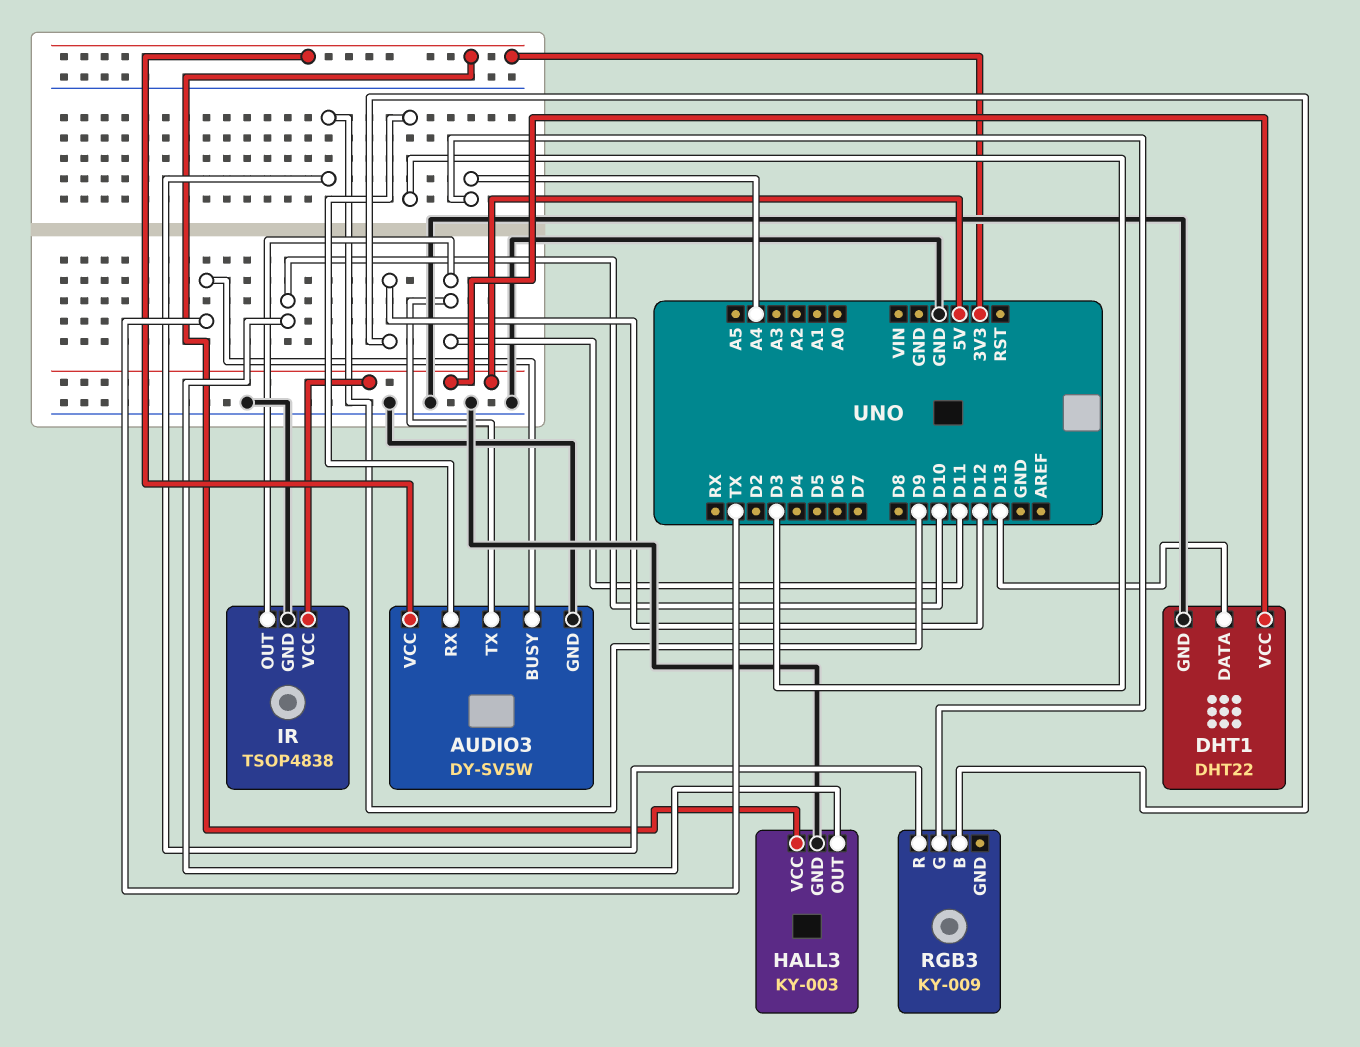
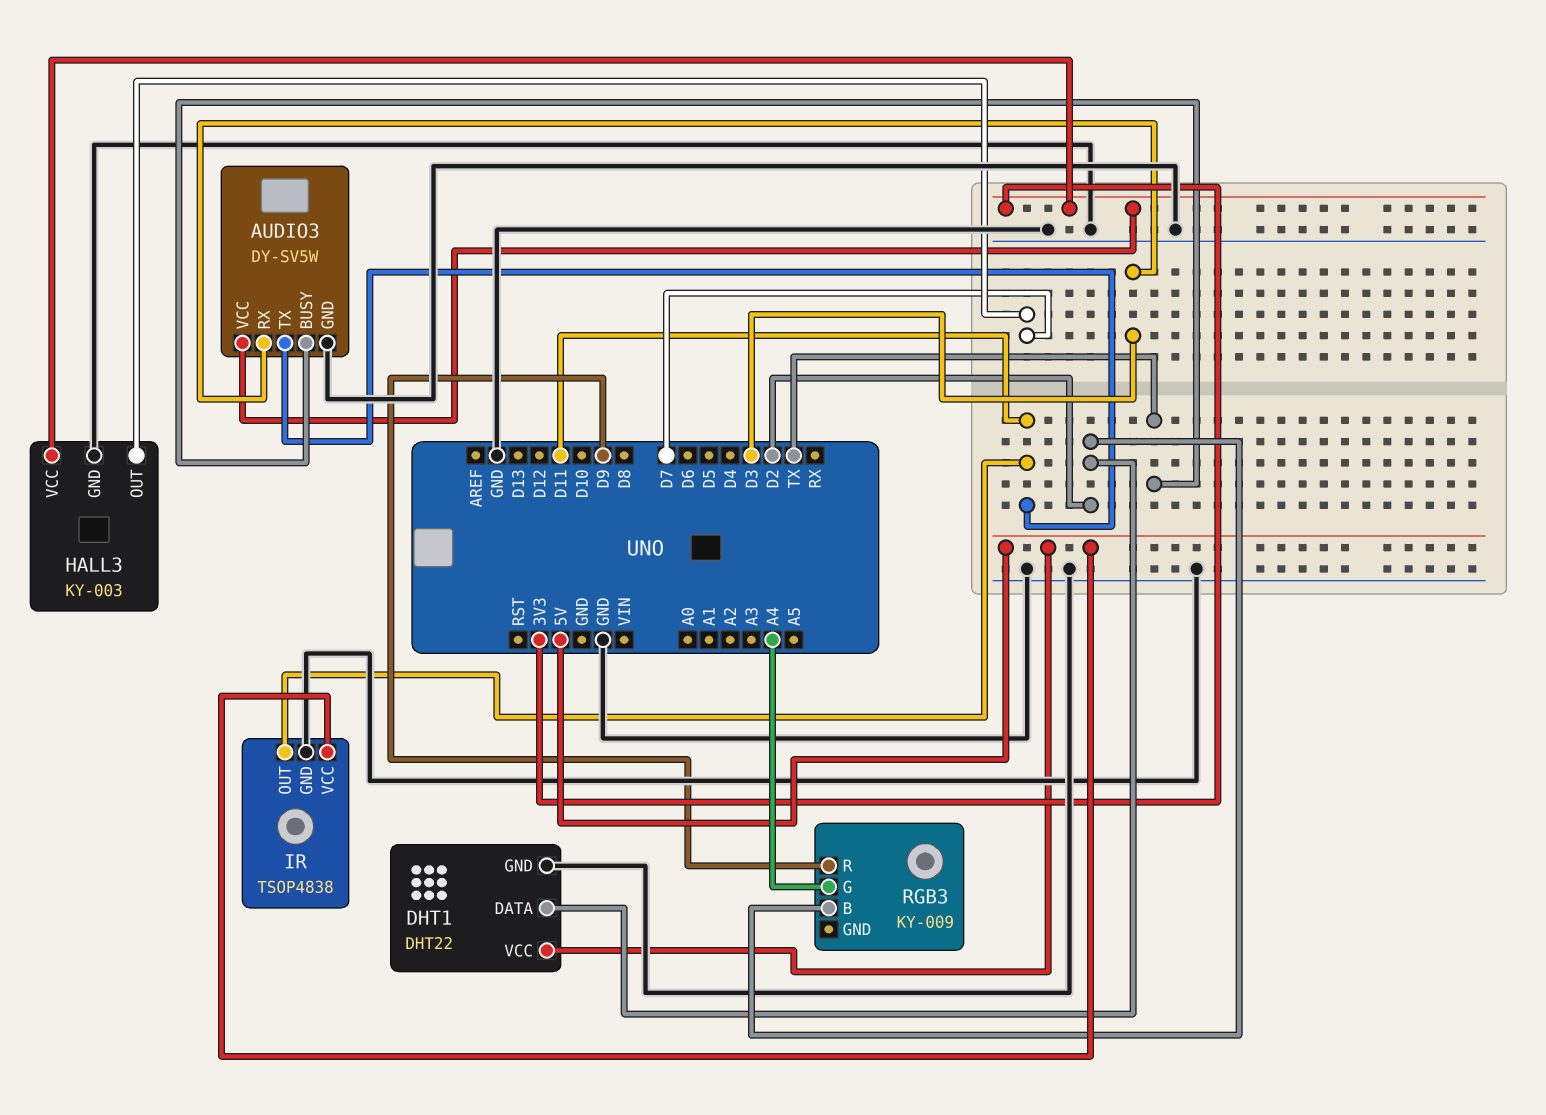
DHT1 pin DATA: D13 -> D2
HALL3 pin OUT: D10 -> D7
RGB3 pin B: D12 -> D2

